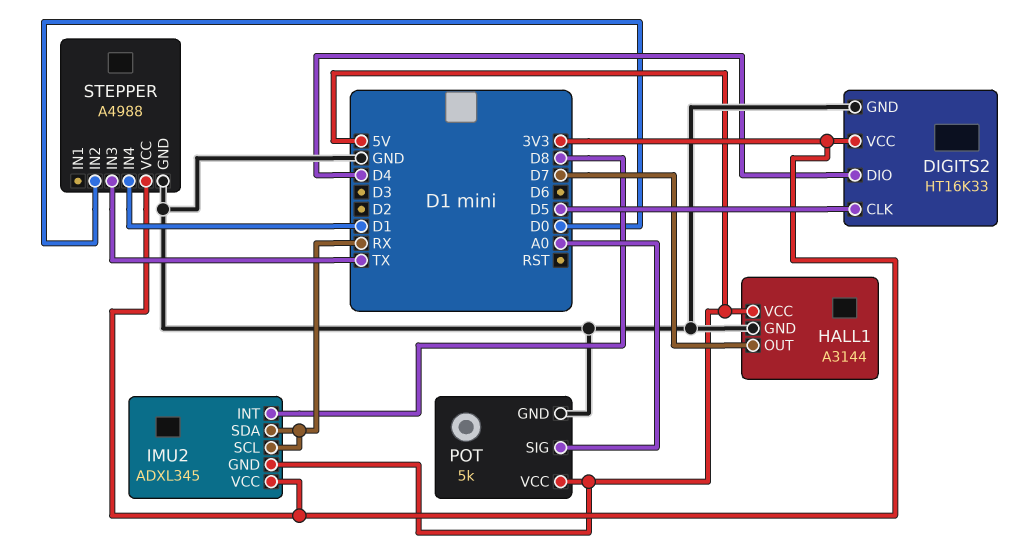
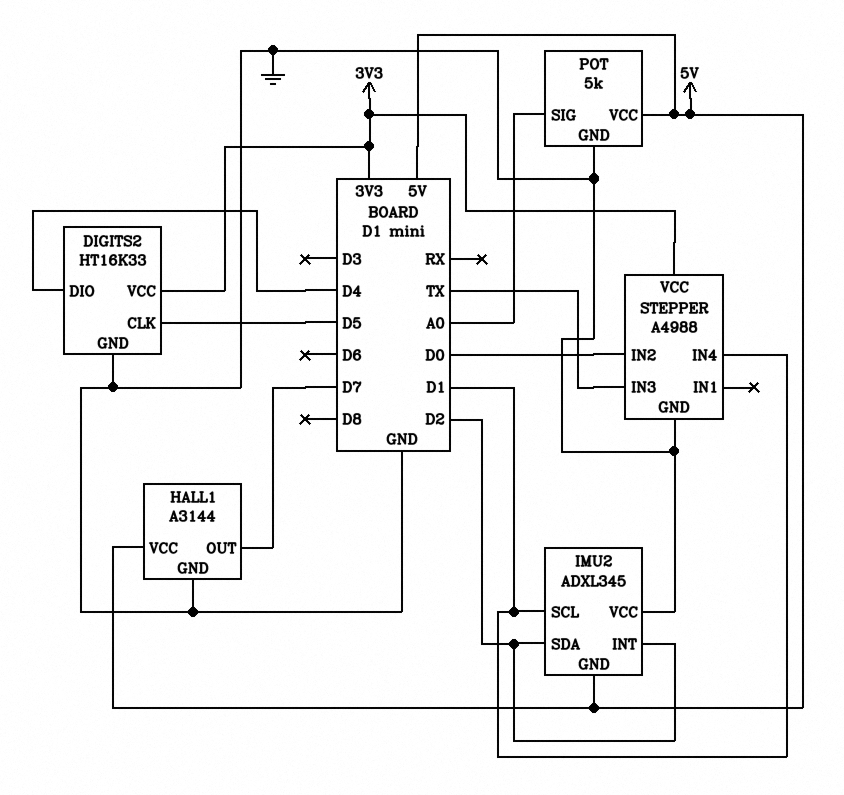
IMU2 pin INT: D8 -> D2
IMU2 pin SCL: RX -> D1
IMU2 pin SDA: RX -> D2
IMU2 pin VCC: 3V3 -> GND

